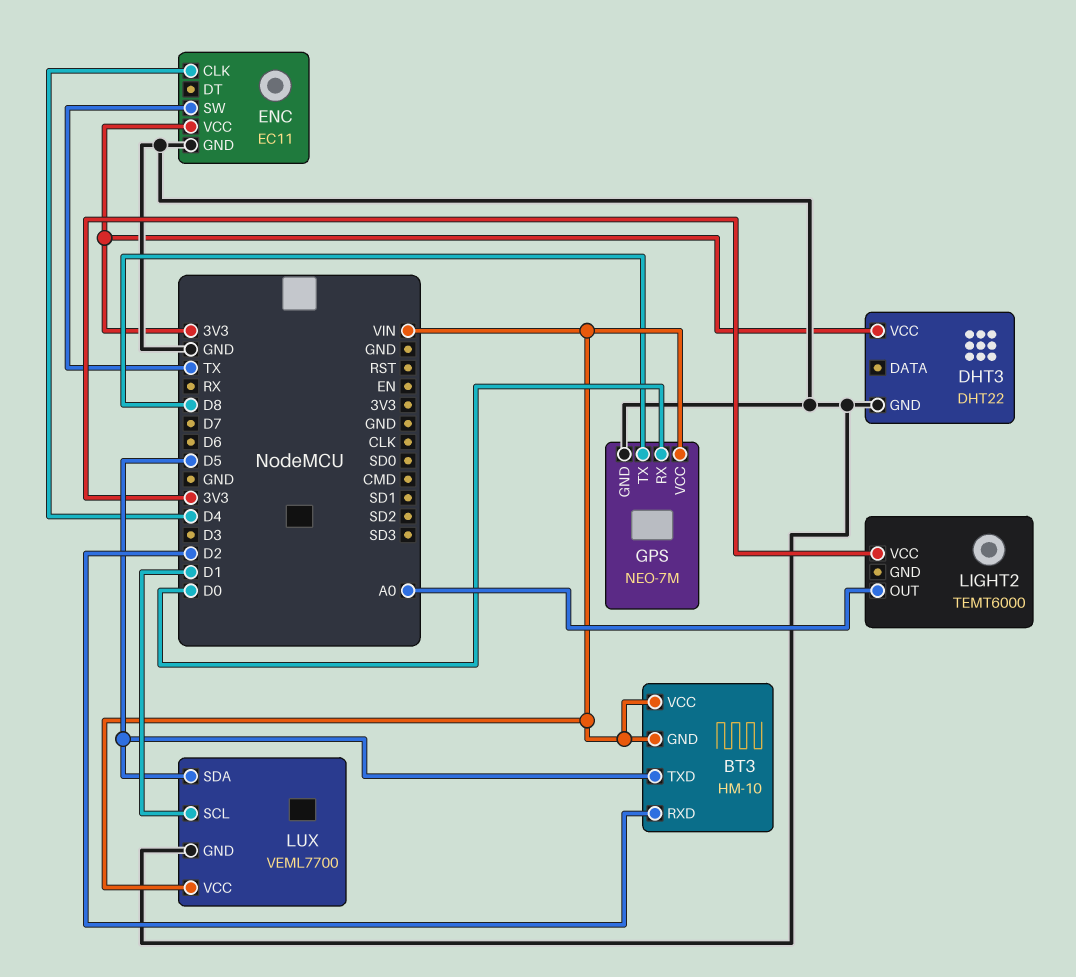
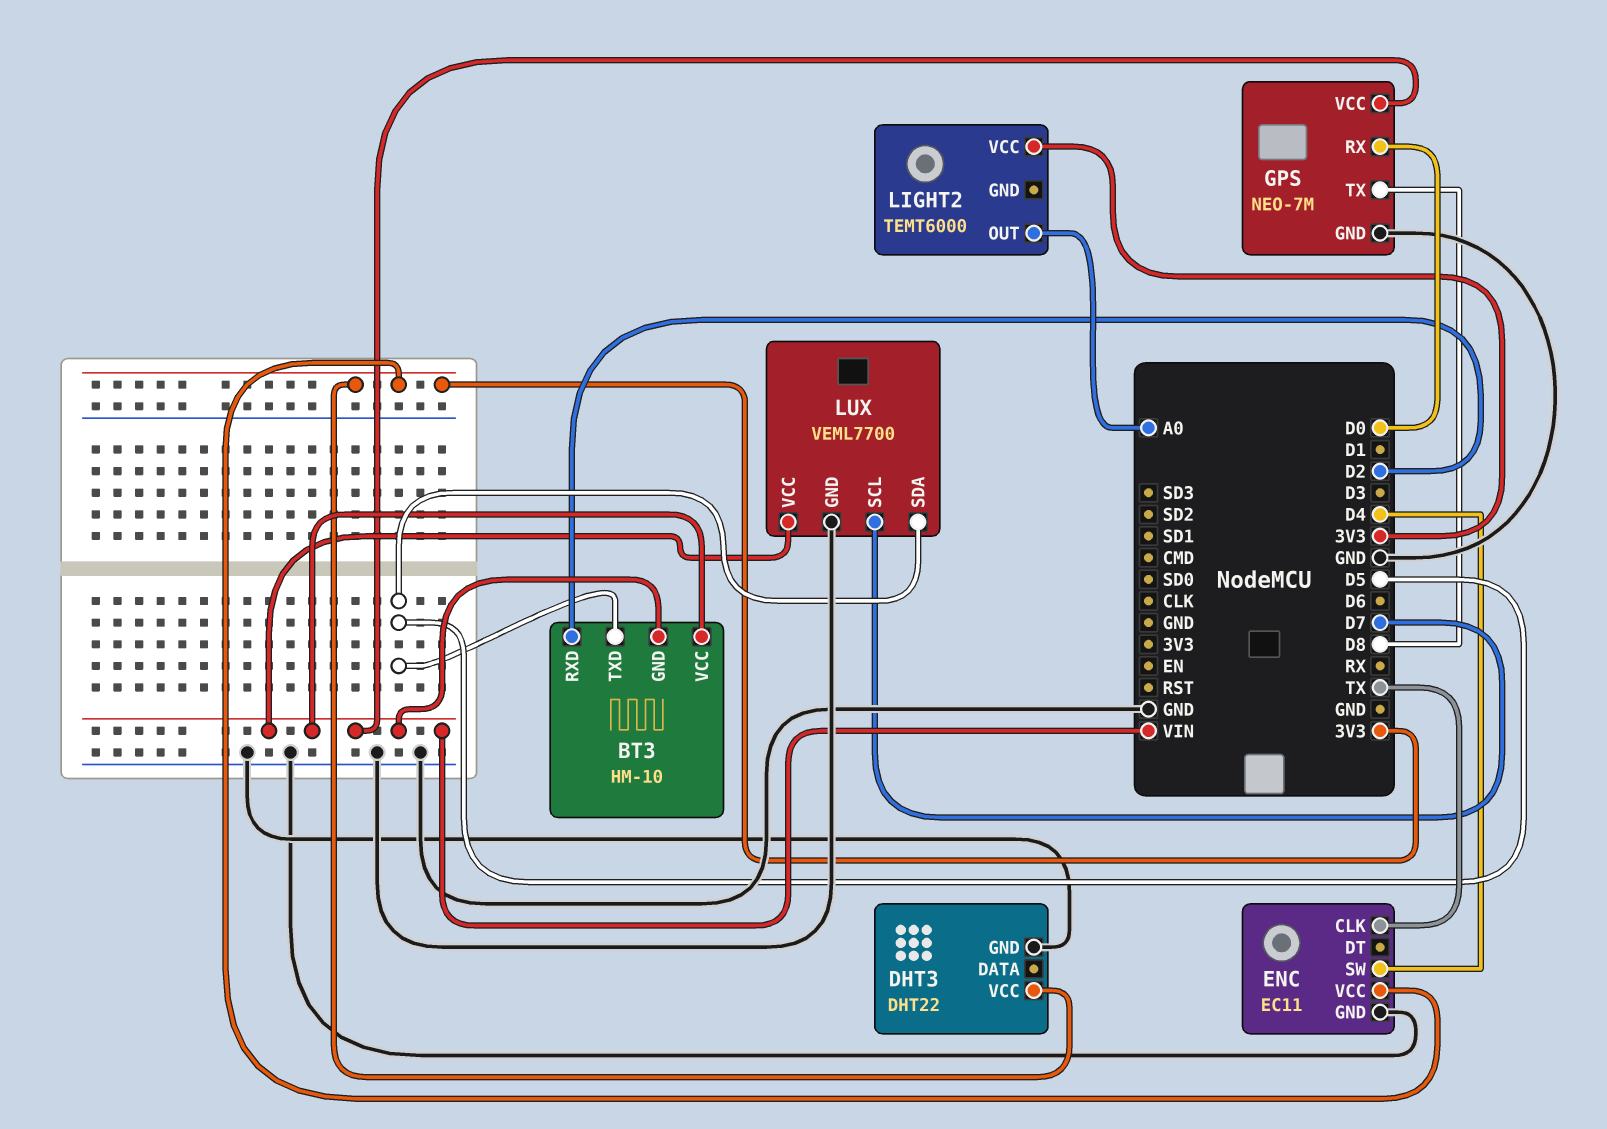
ENC pin CLK: D4 -> TX
ENC pin SW: TX -> D4
LUX pin SCL: D1 -> D7

